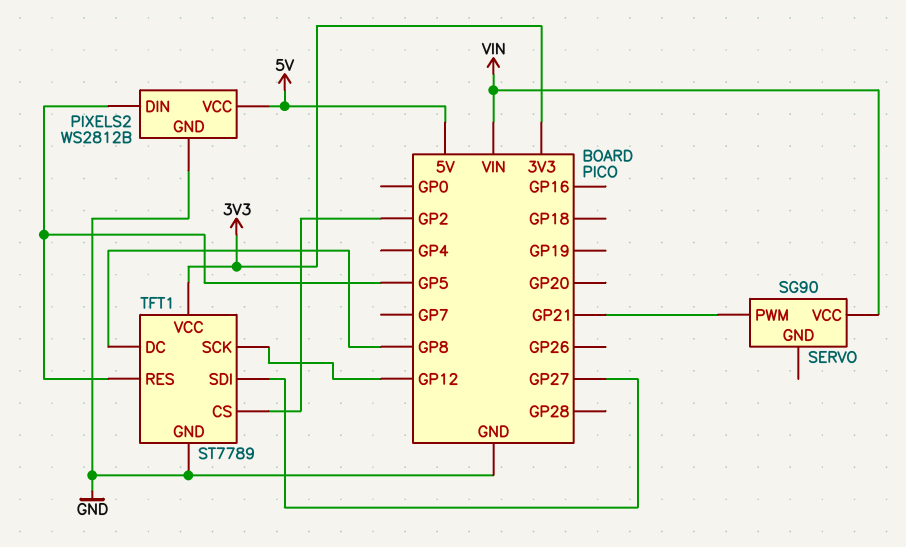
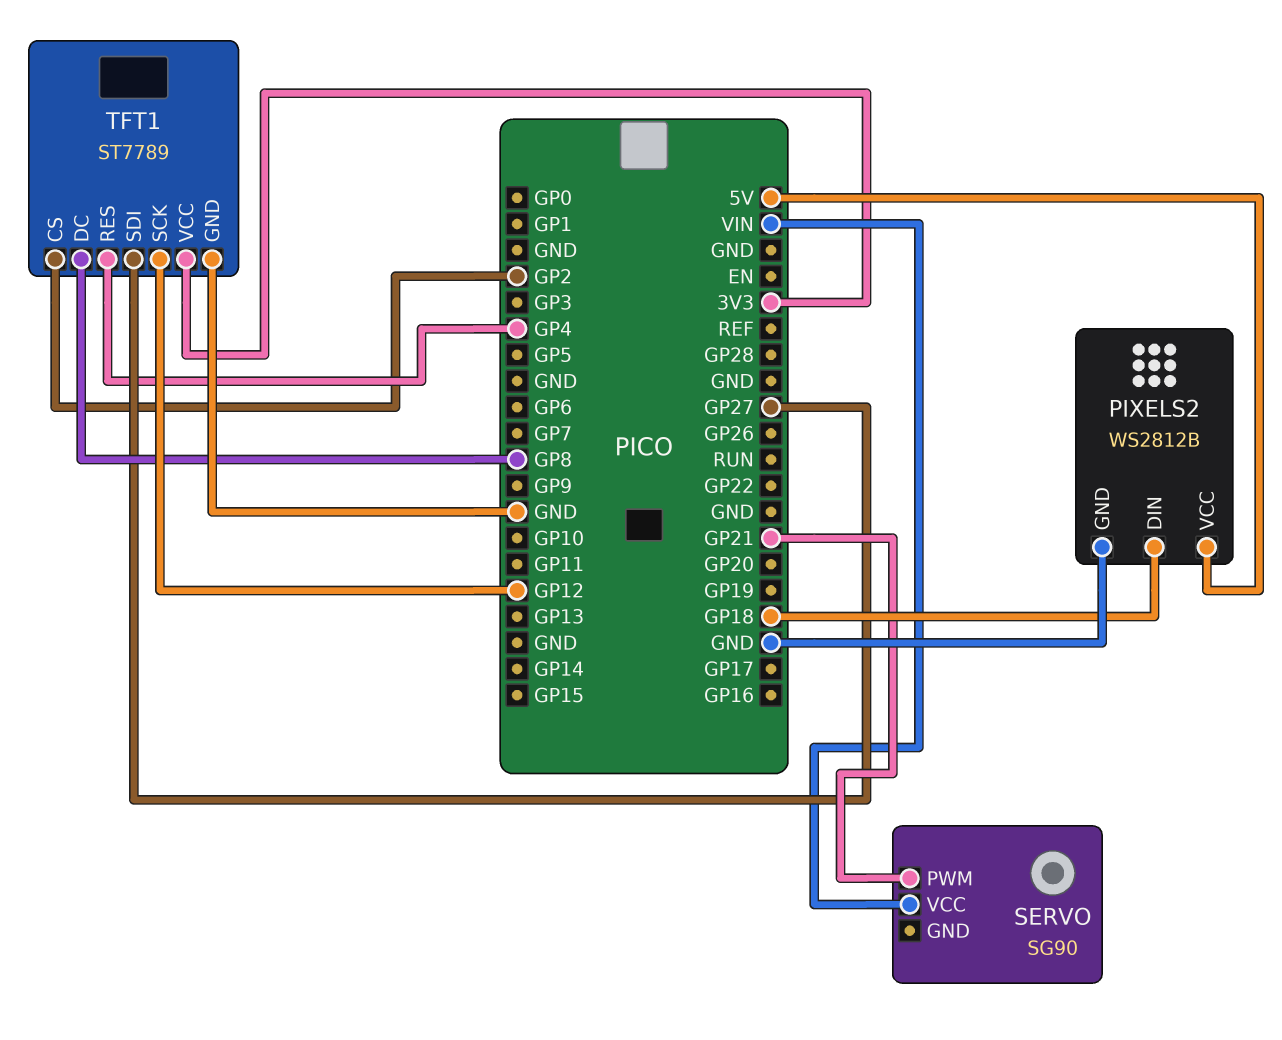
PIXELS2 pin DIN: GP5 -> GP18
TFT1 pin RES: GP5 -> GP4

